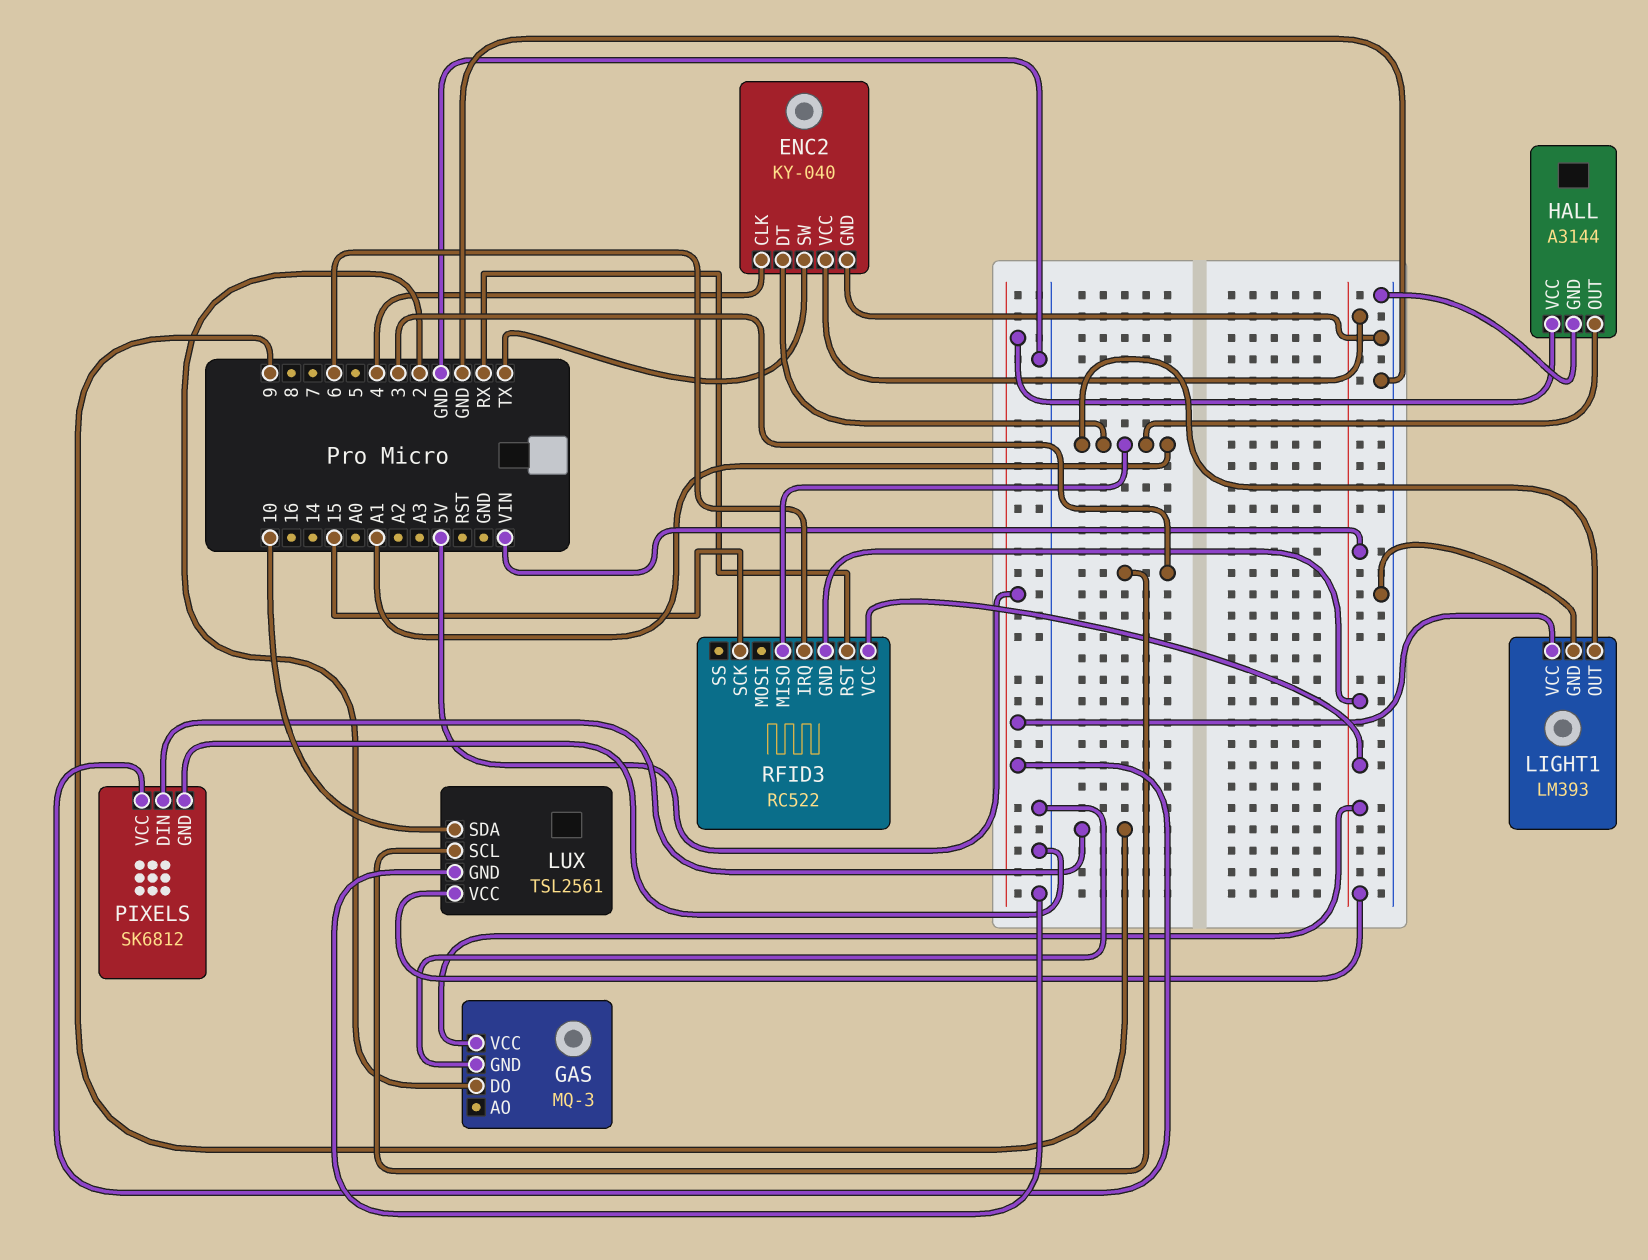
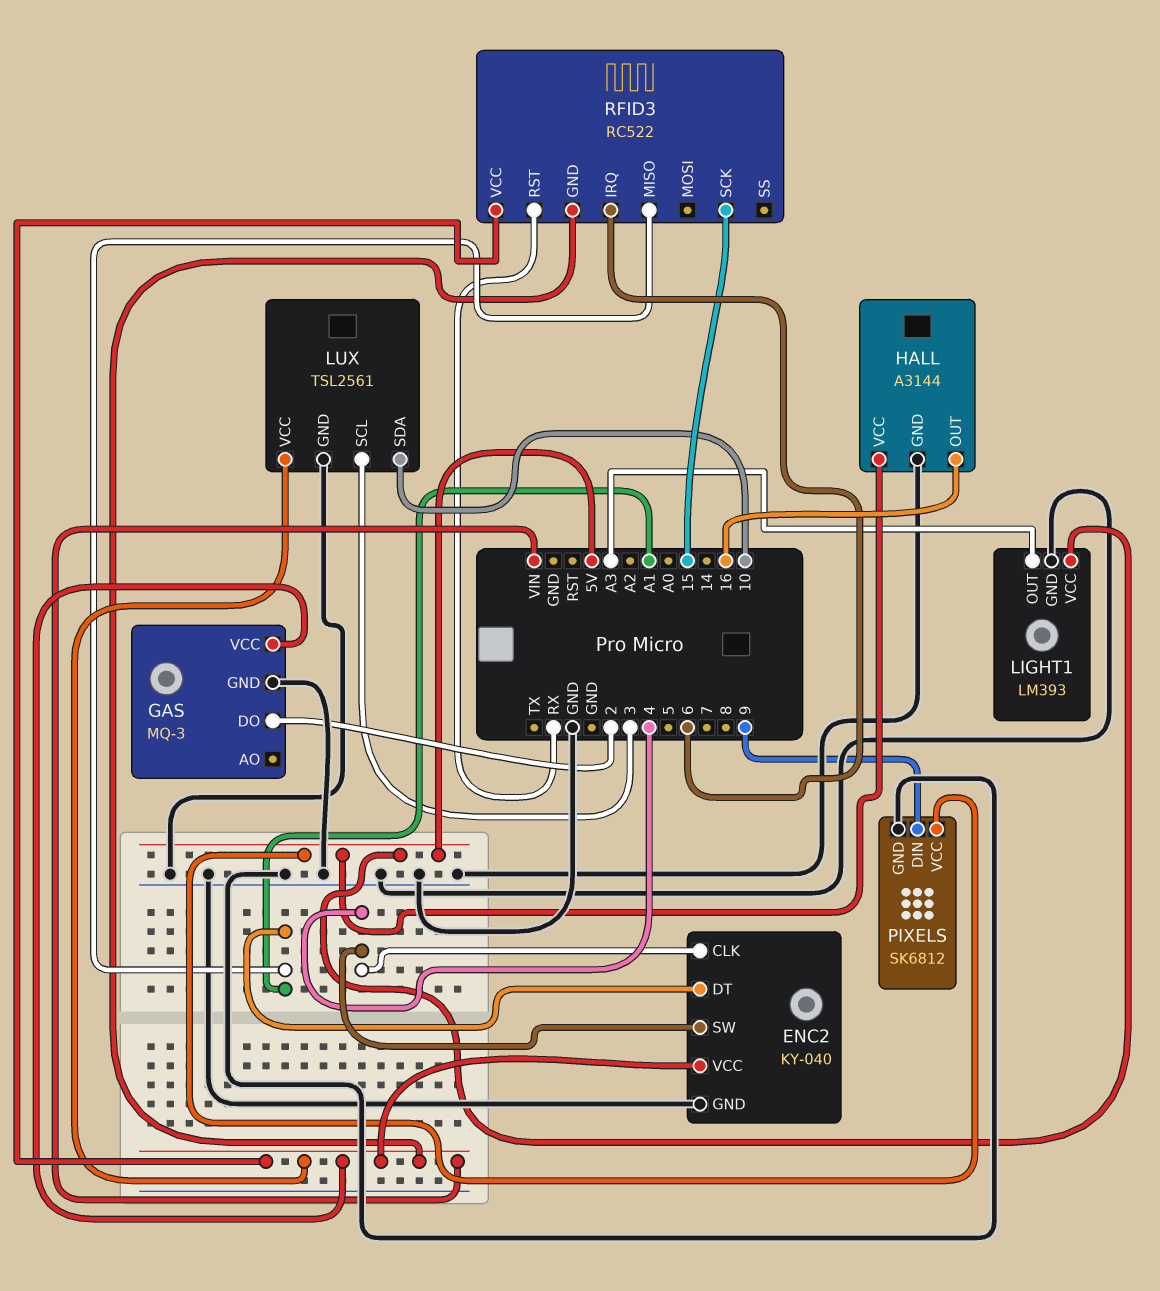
ENC2 pin SW: TX -> 4
HALL pin OUT: A1 -> 16
LIGHT1 pin OUT: A1 -> A3

